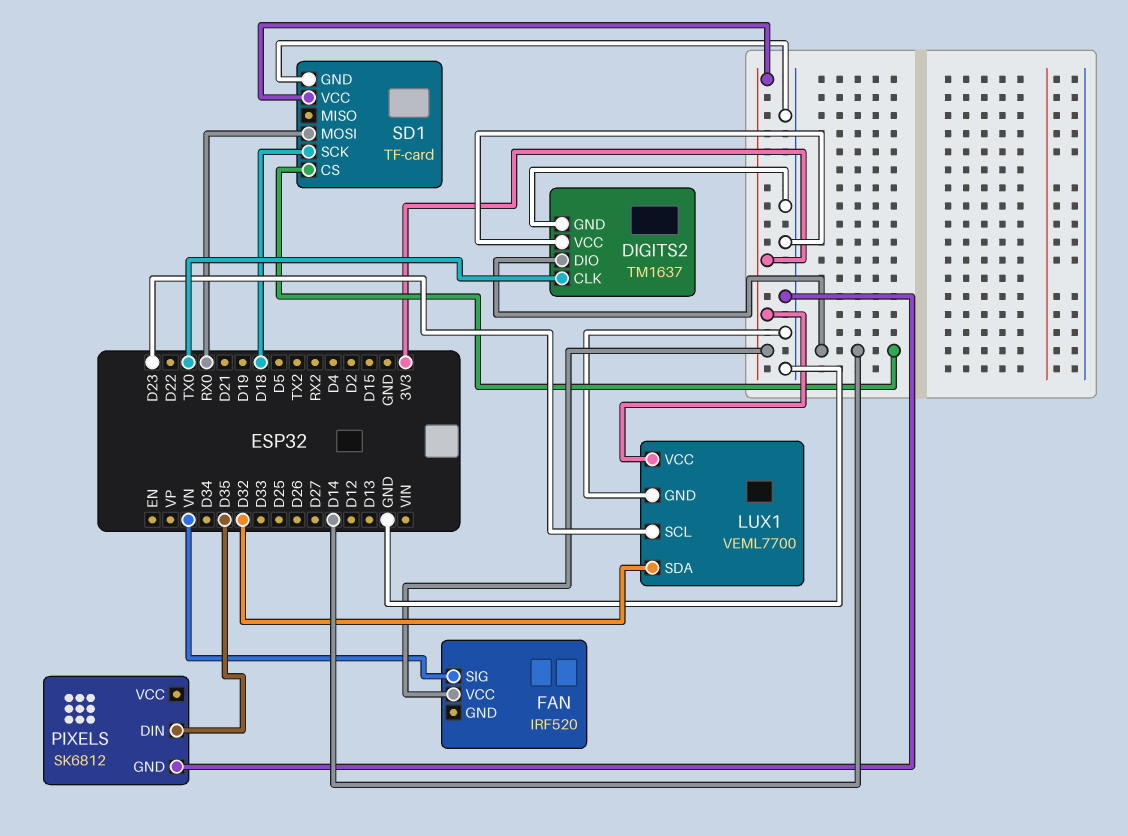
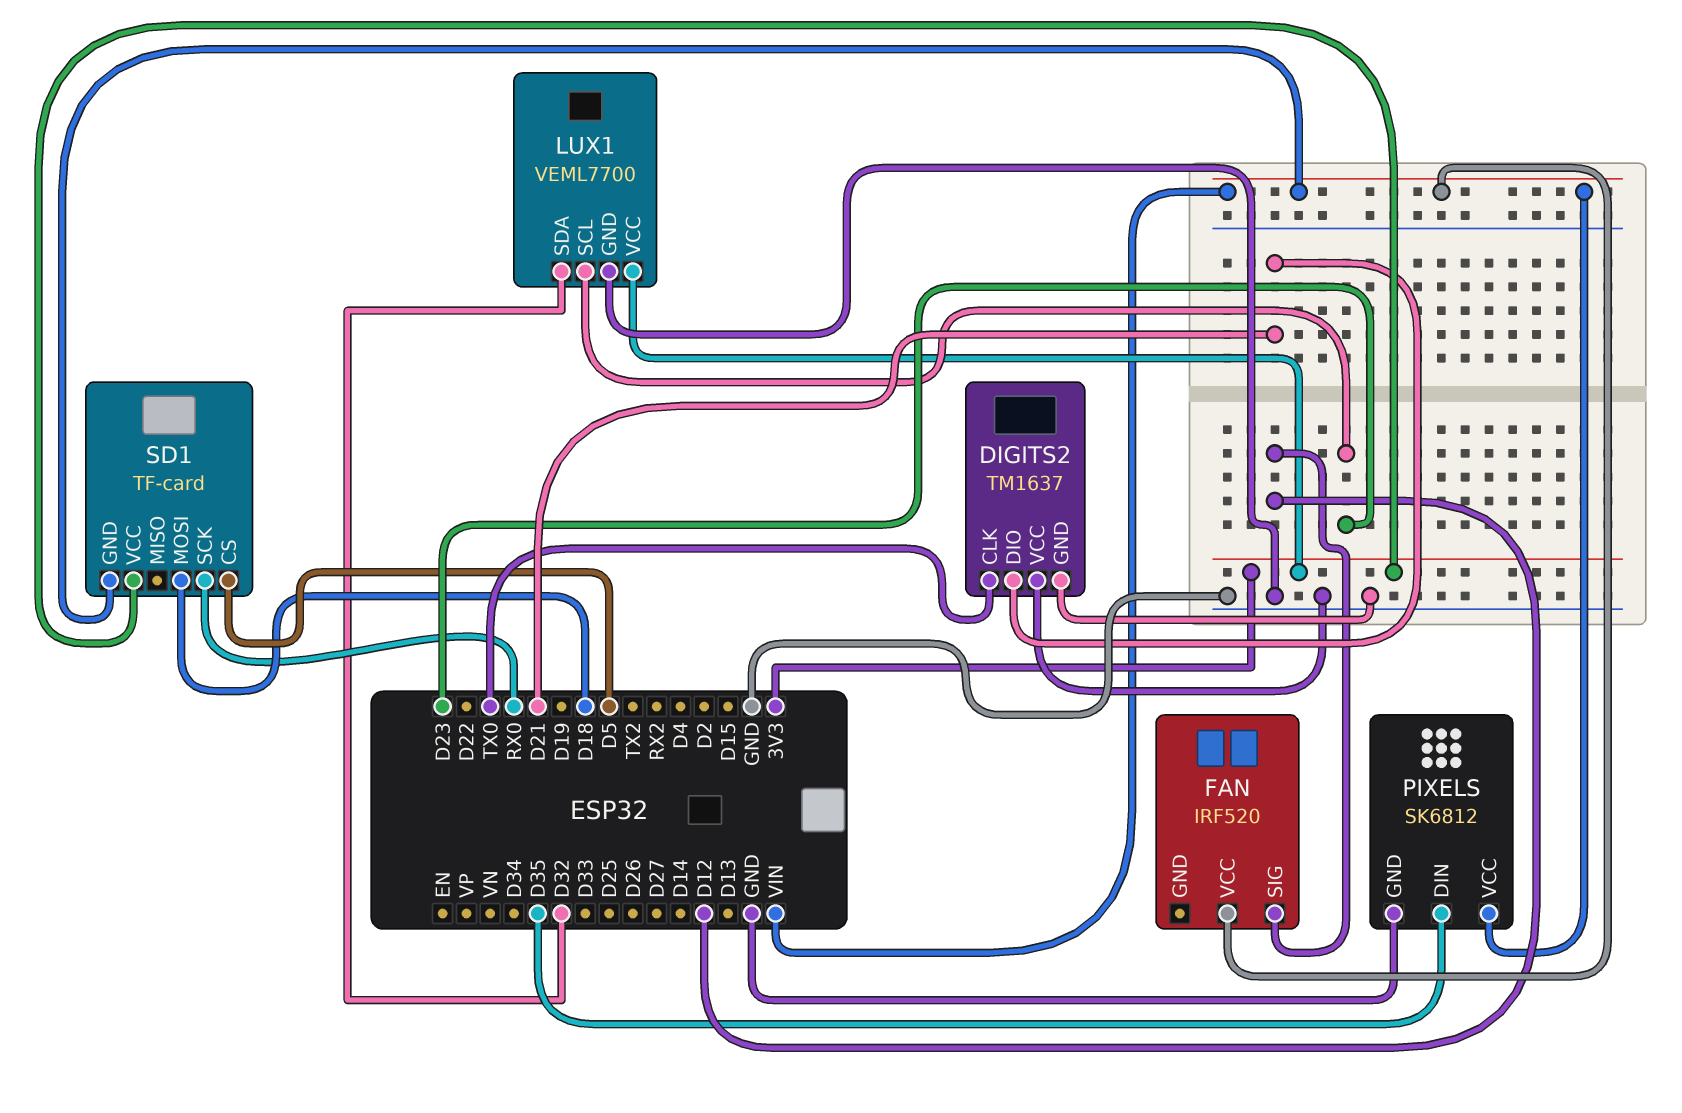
DIGITS2 pin DIO: D14 -> D21
FAN pin SIG: VN -> D12
FAN pin VCC: 3V3 -> VIN
PIXELS pin VCC: none -> VIN
SD1 pin CS: D14 -> D5
SD1 pin GND: GND -> VIN
SD1 pin MOSI: RX0 -> D18
SD1 pin SCK: D18 -> RX0

